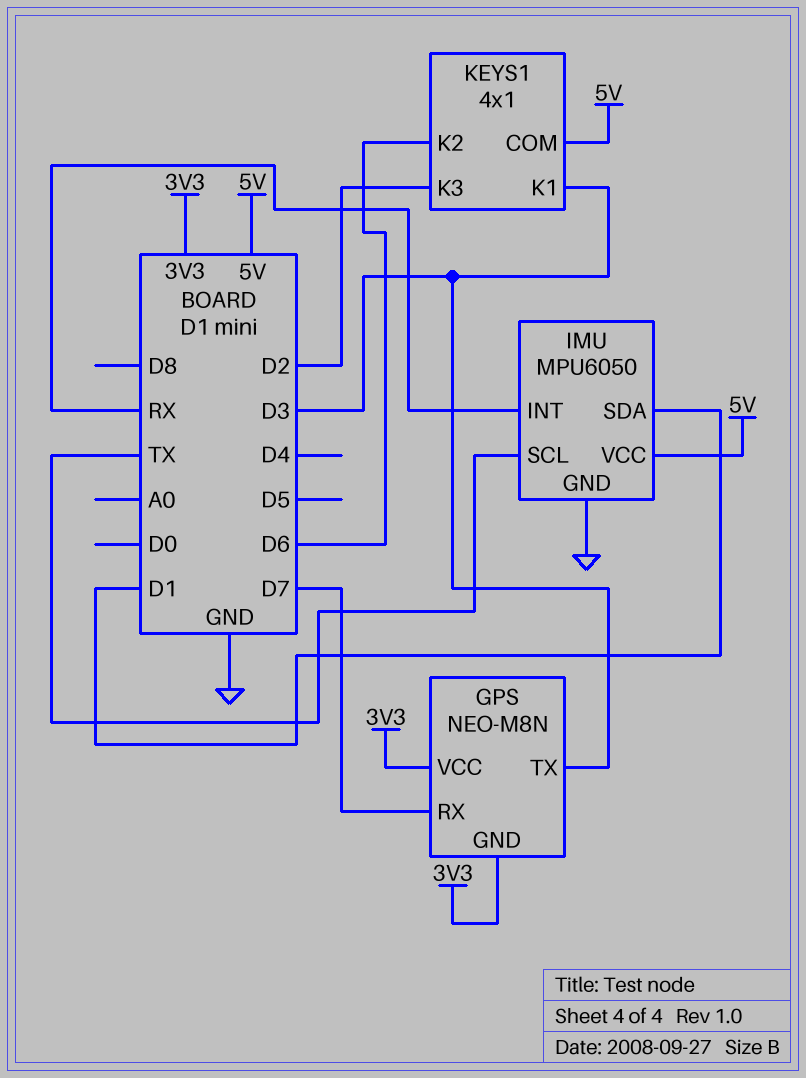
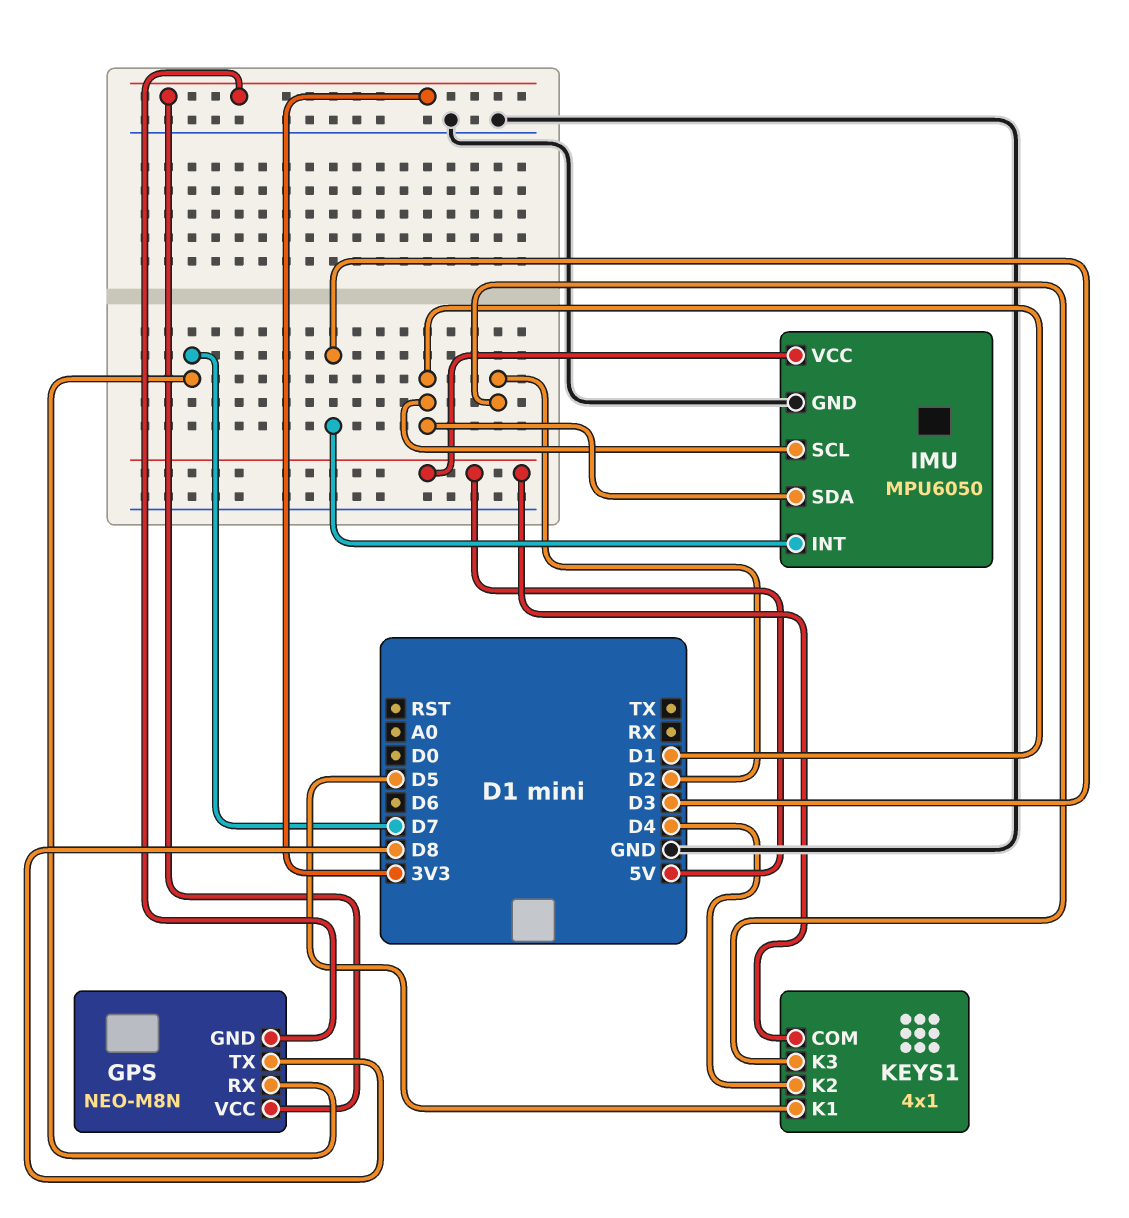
GPS pin TX: D3 -> D8
IMU pin INT: RX -> D3
IMU pin SCL: TX -> D1
KEYS1 pin K1: D3 -> D5
KEYS1 pin K2: D6 -> D4

